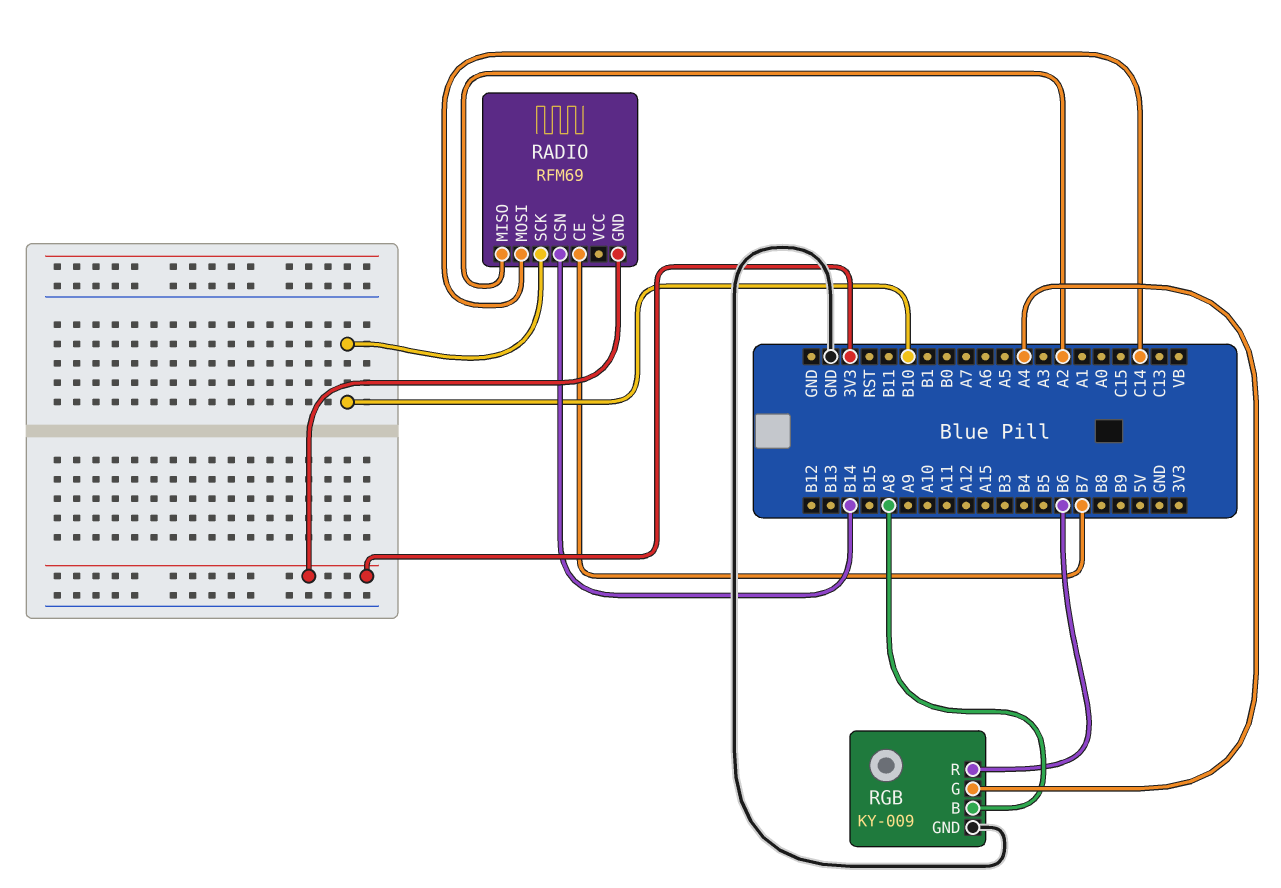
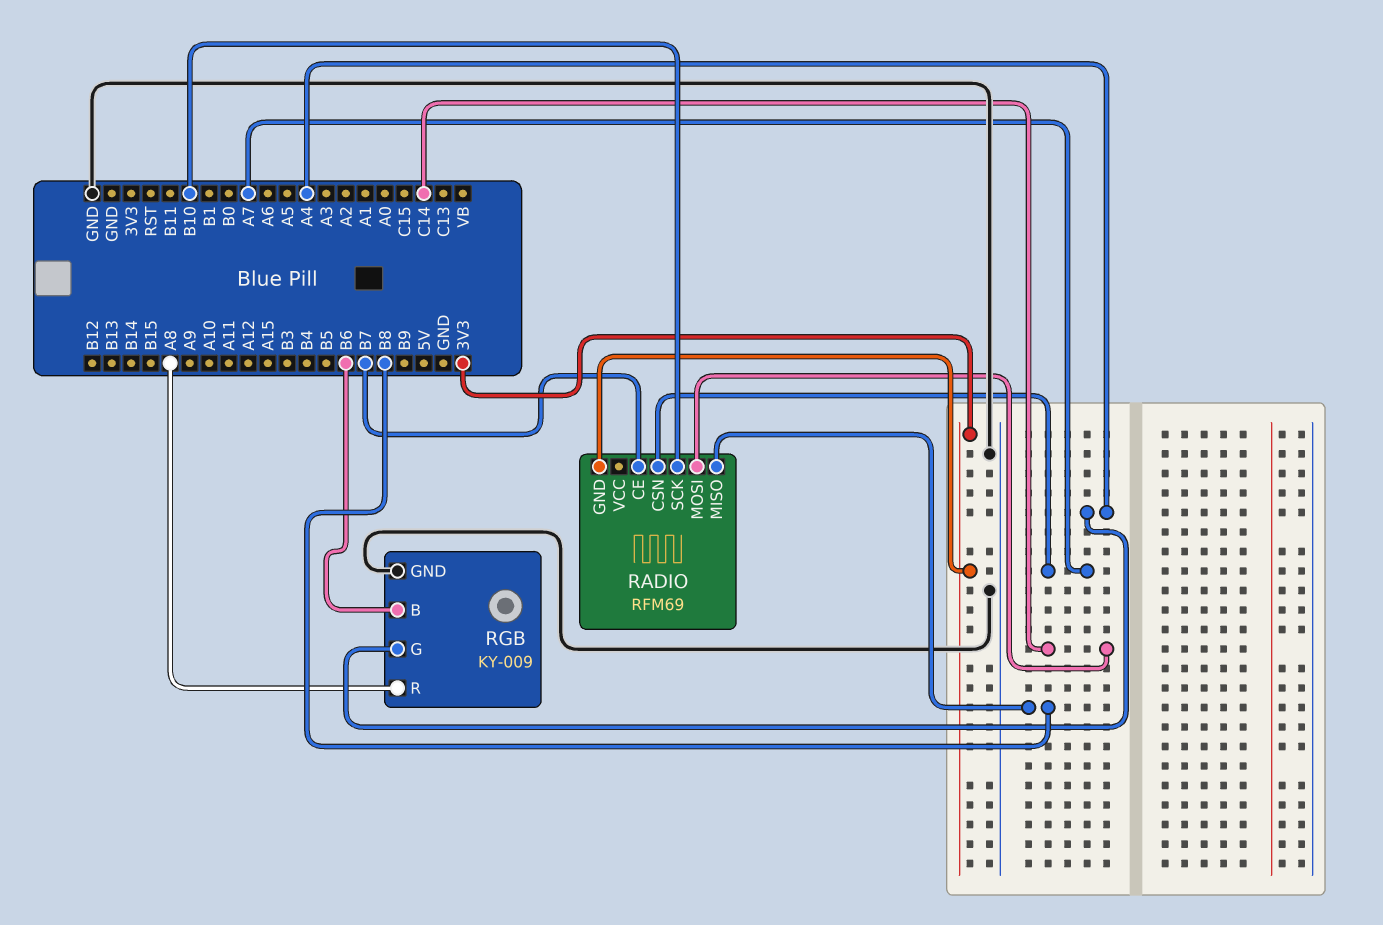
RADIO pin CSN: B14 -> A7
RADIO pin MISO: A2 -> B8
RGB pin B: A8 -> B6
RGB pin R: B6 -> A8

